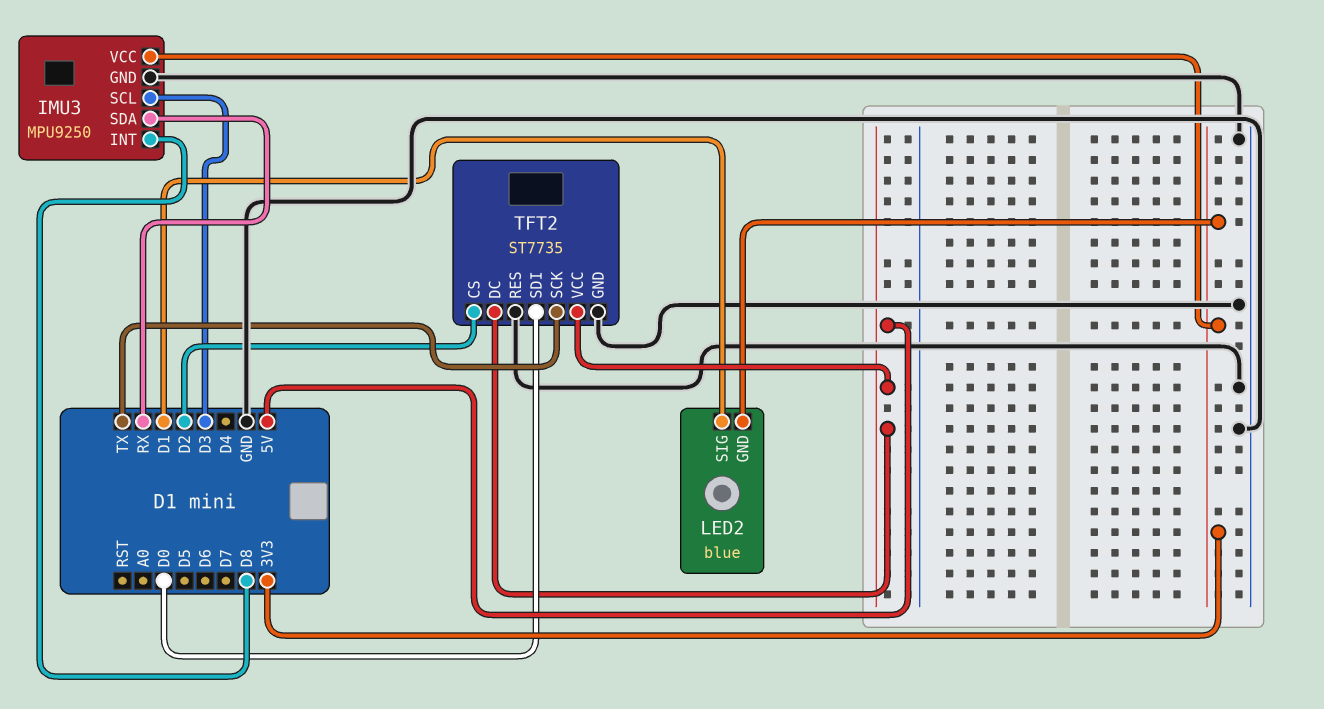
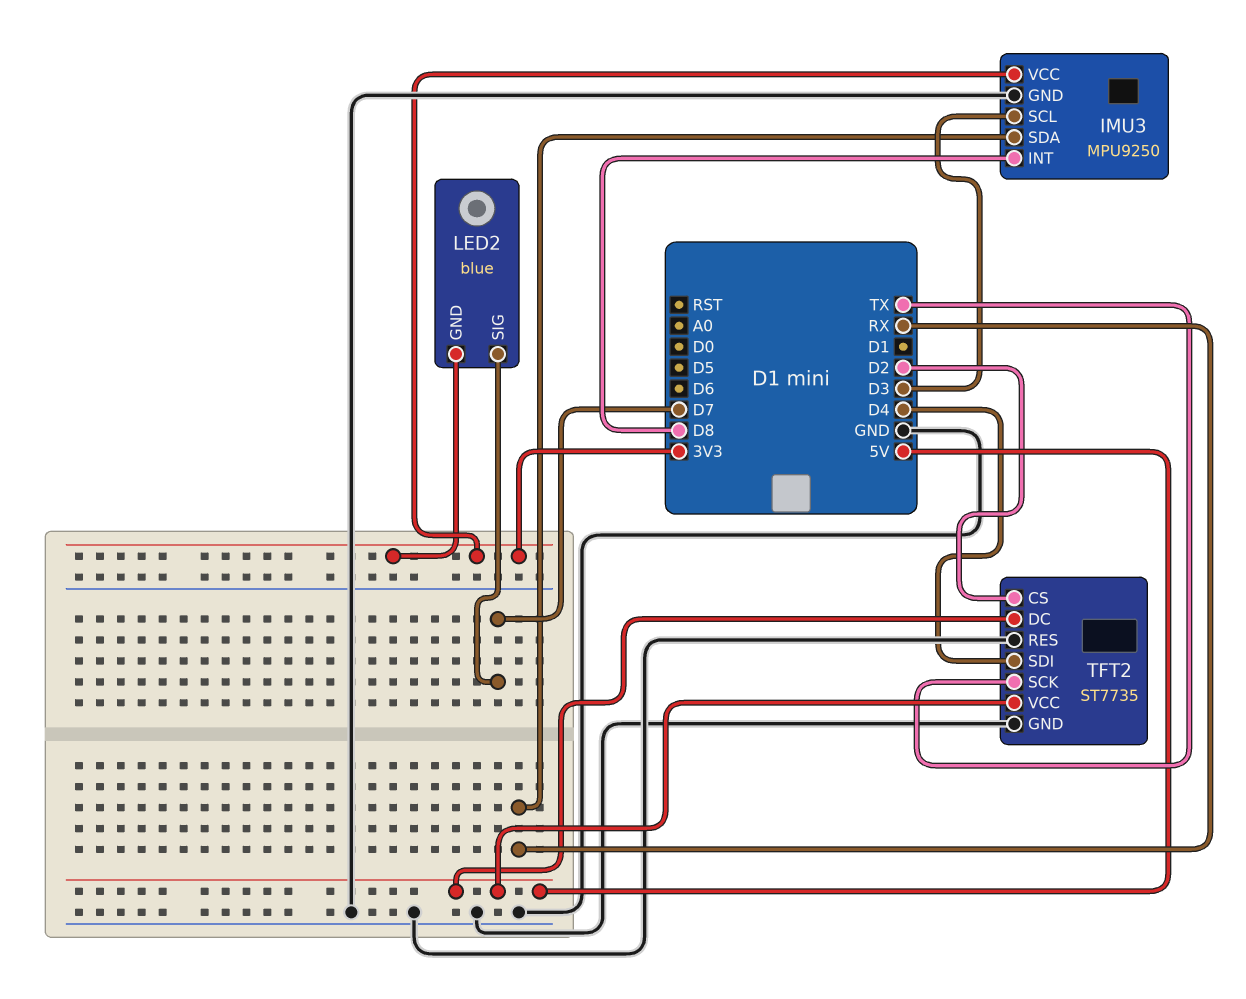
LED2 pin SIG: D1 -> D7
TFT2 pin SDI: D0 -> D4

